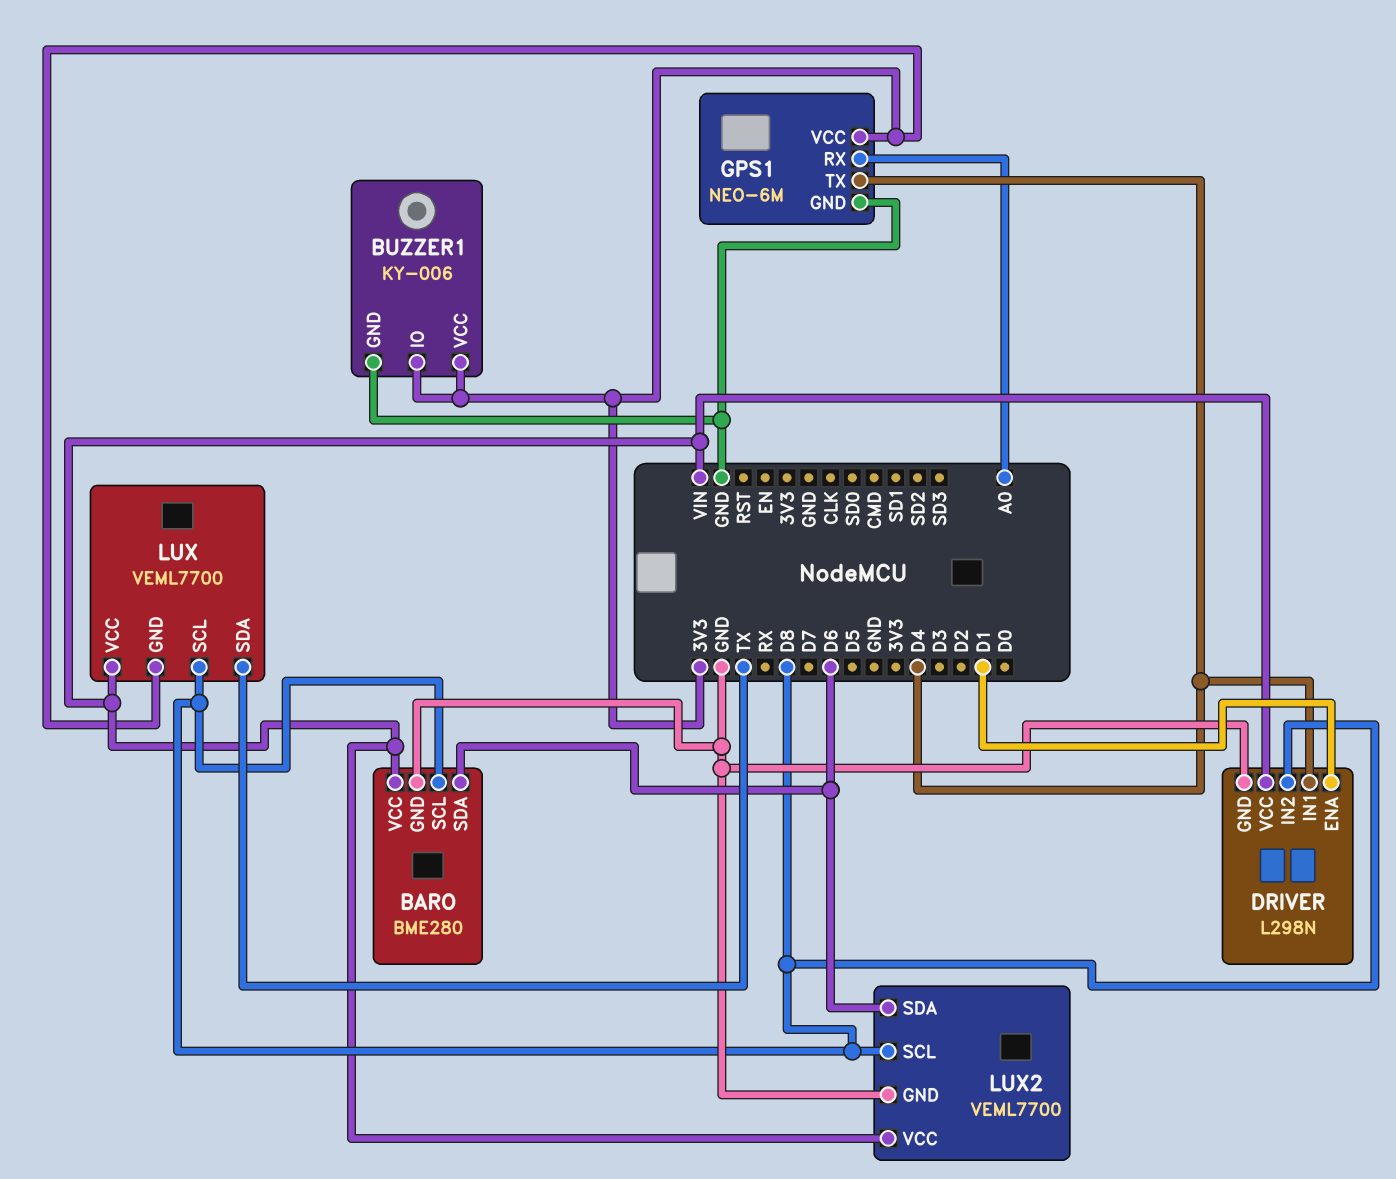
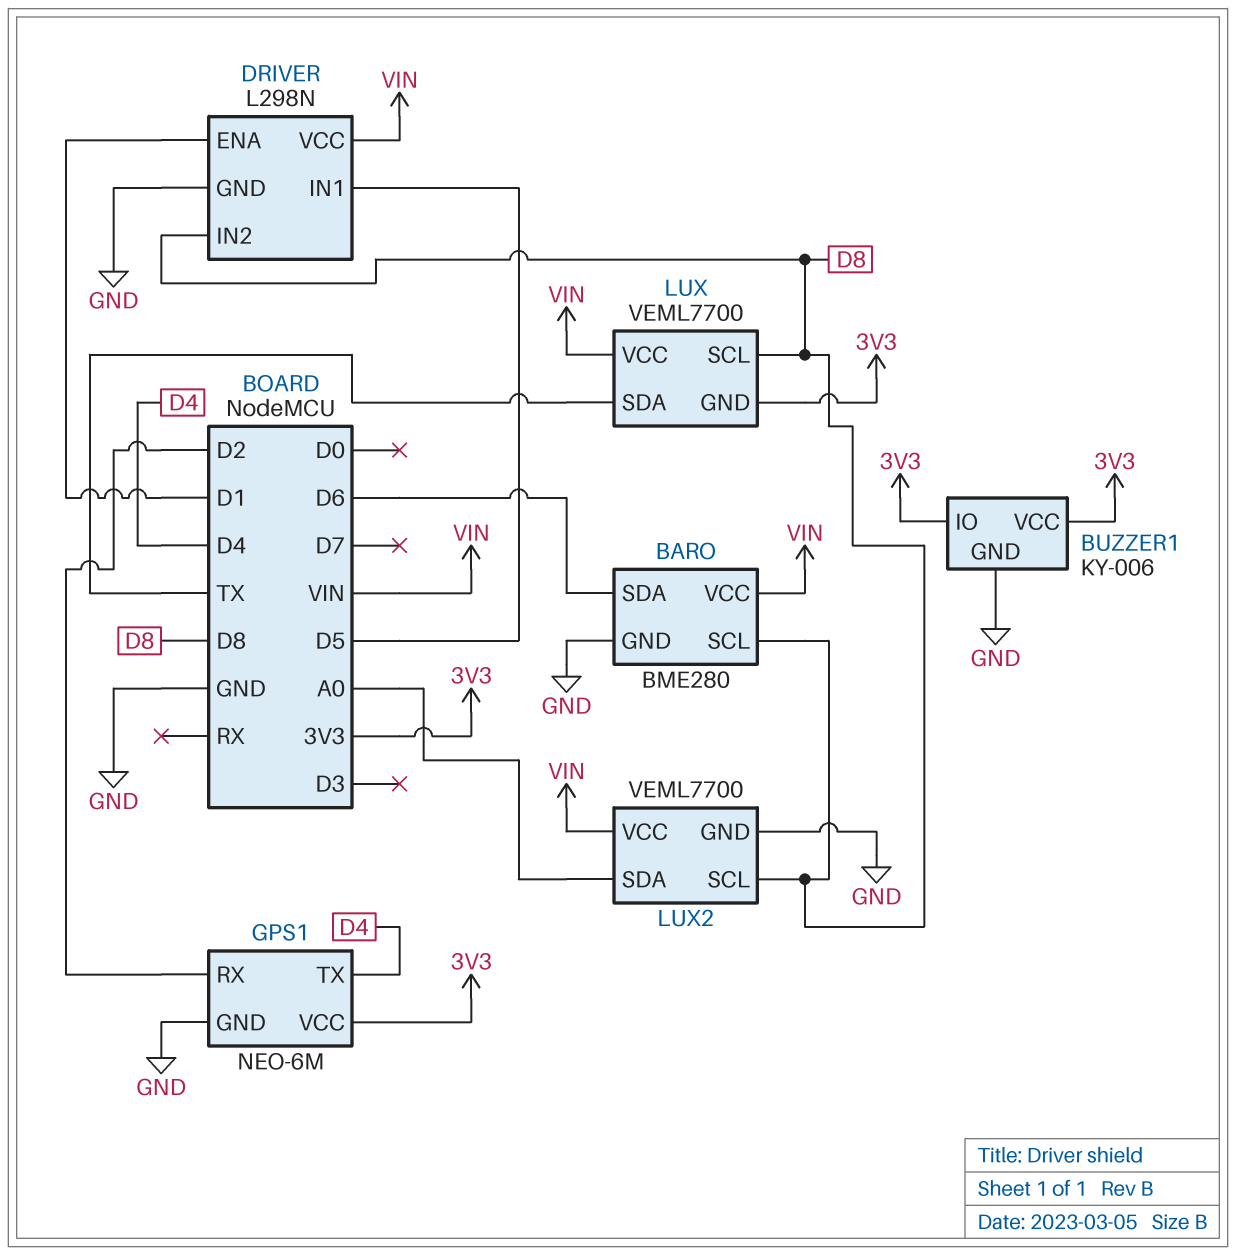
DRIVER pin IN1: D4 -> D5
GPS1 pin RX: A0 -> D2
LUX2 pin SDA: D6 -> A0

